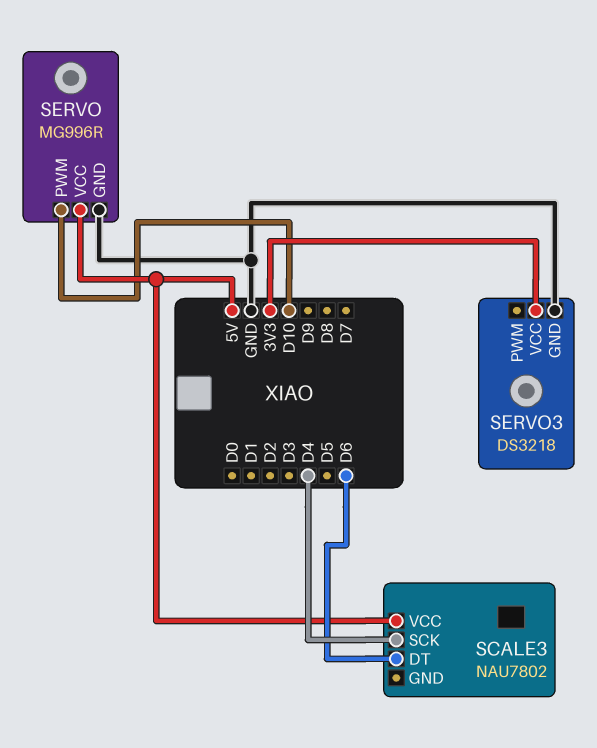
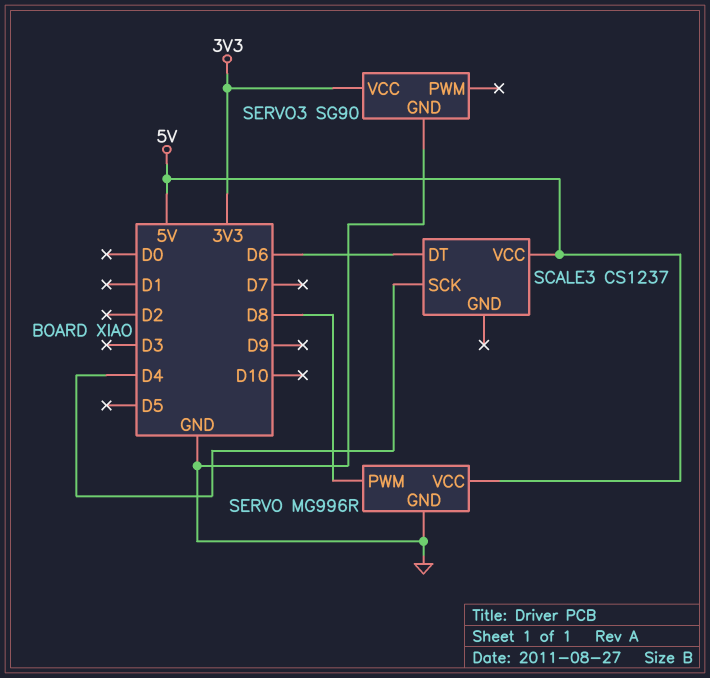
SCALE3: NAU7802 -> CS1237
SERVO pin PWM: D10 -> D8
SERVO3: DS3218 -> SG90

